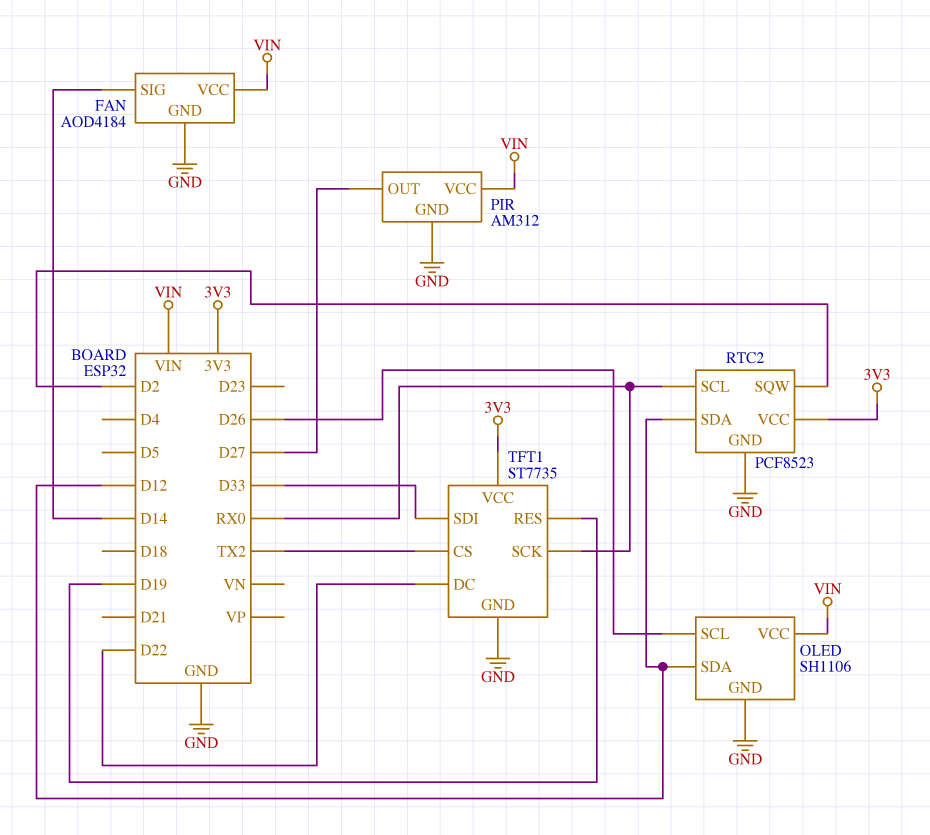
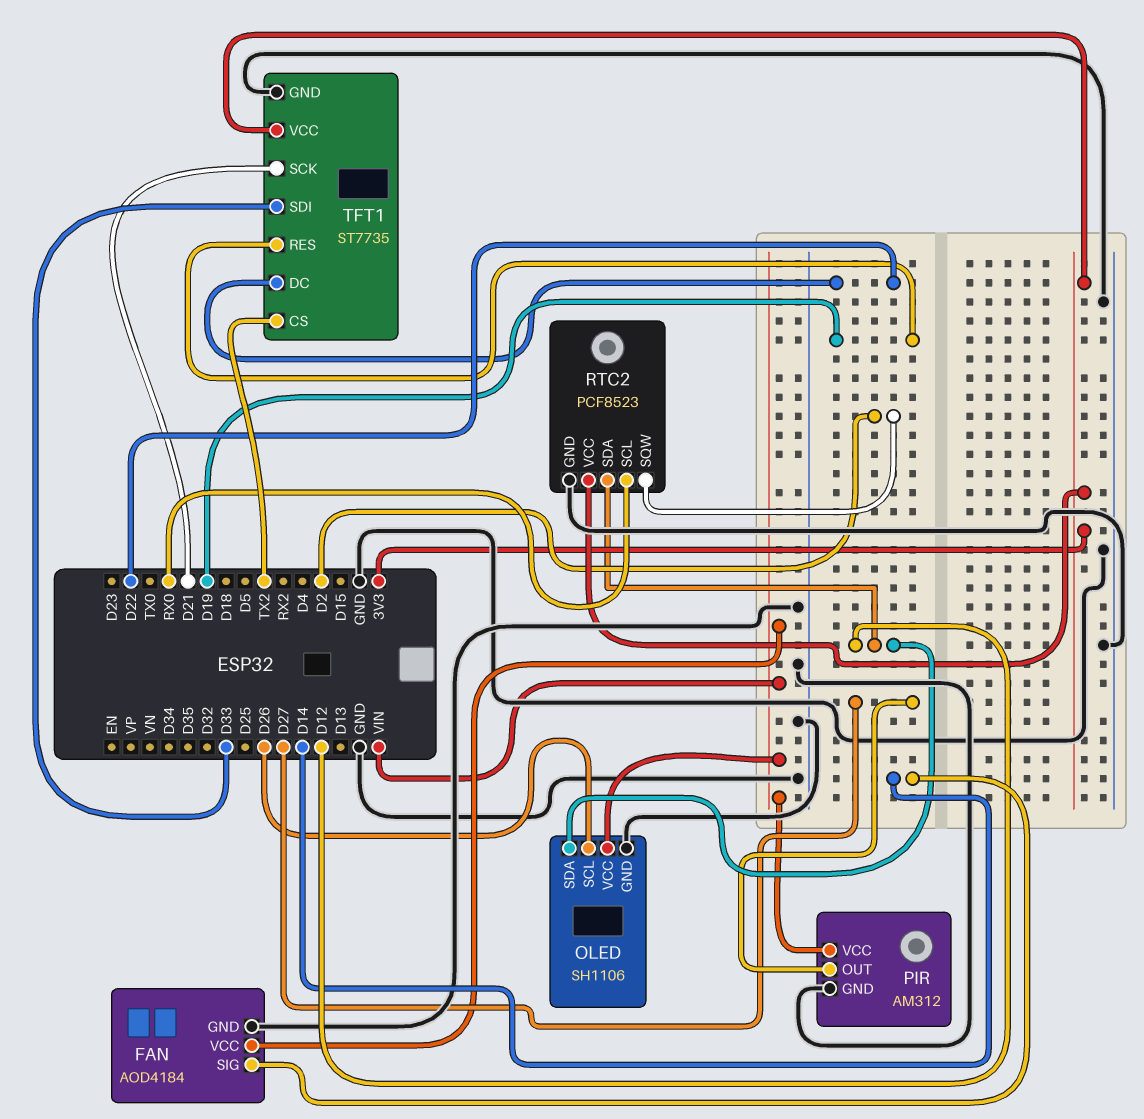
TFT1 pin SCK: RX0 -> D21

